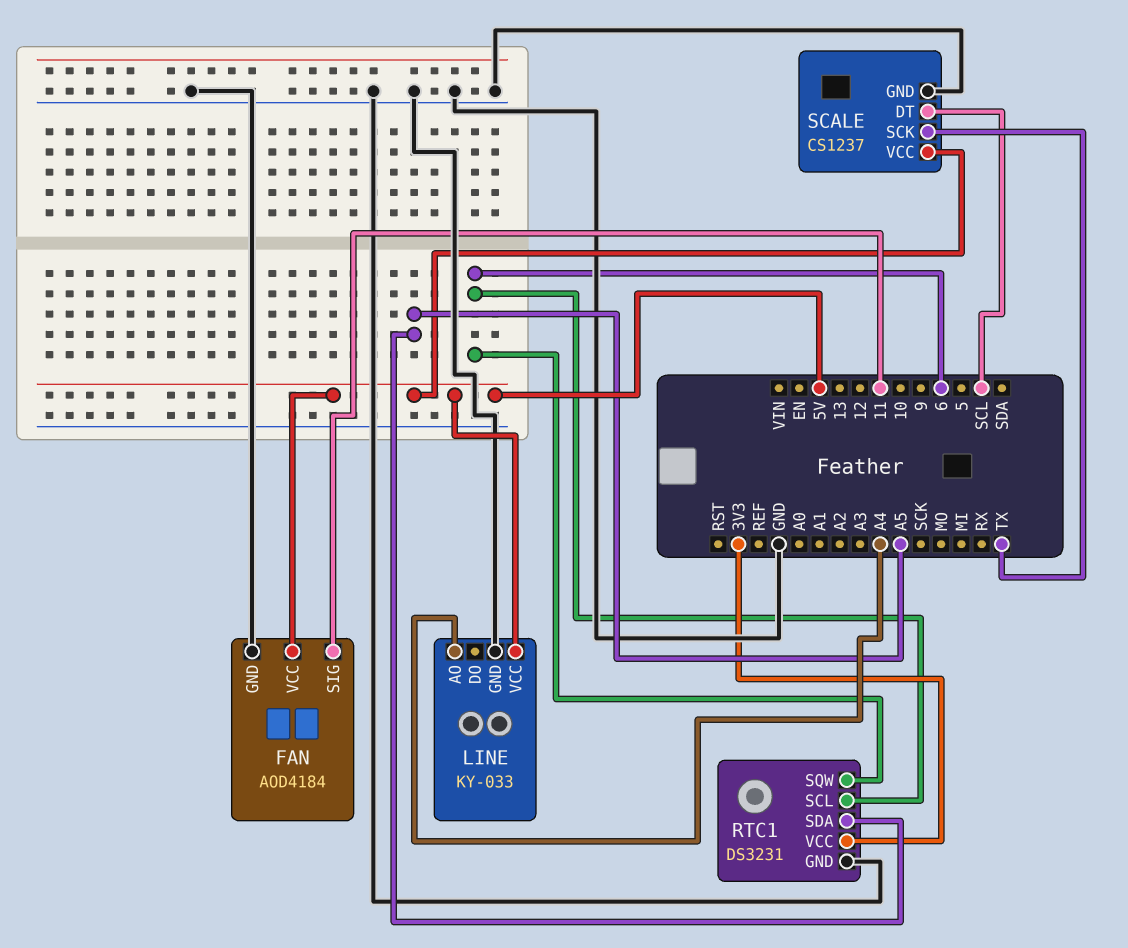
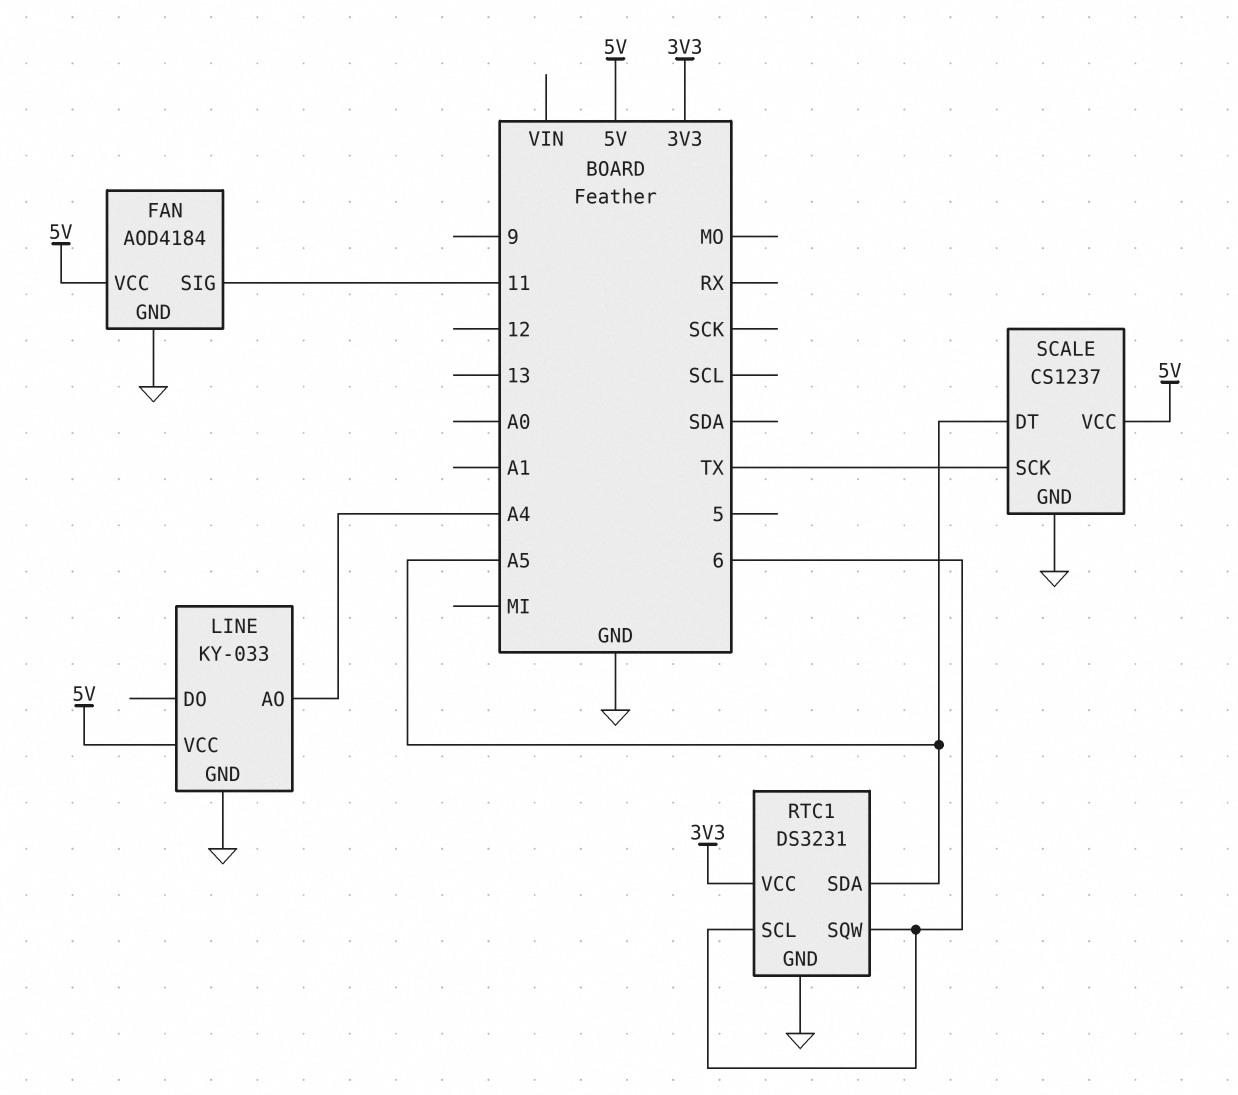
SCALE pin DT: SCL -> A5

